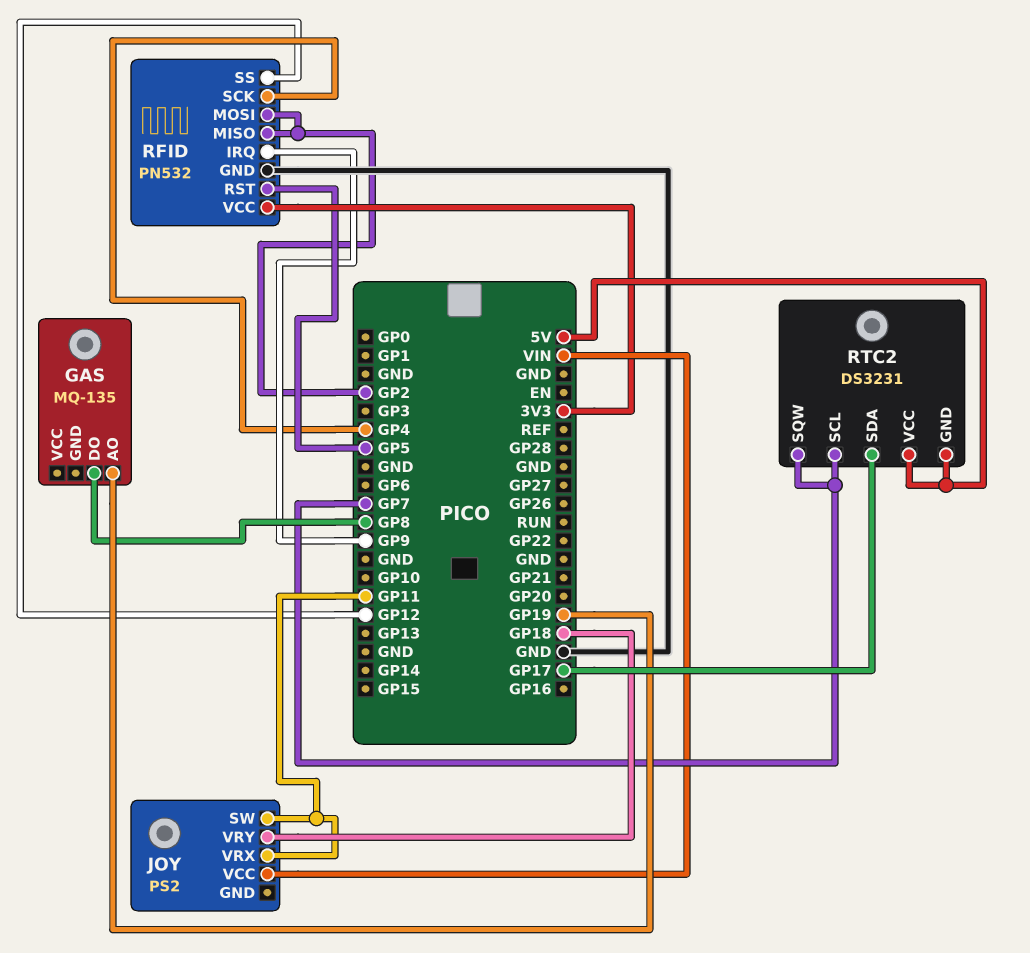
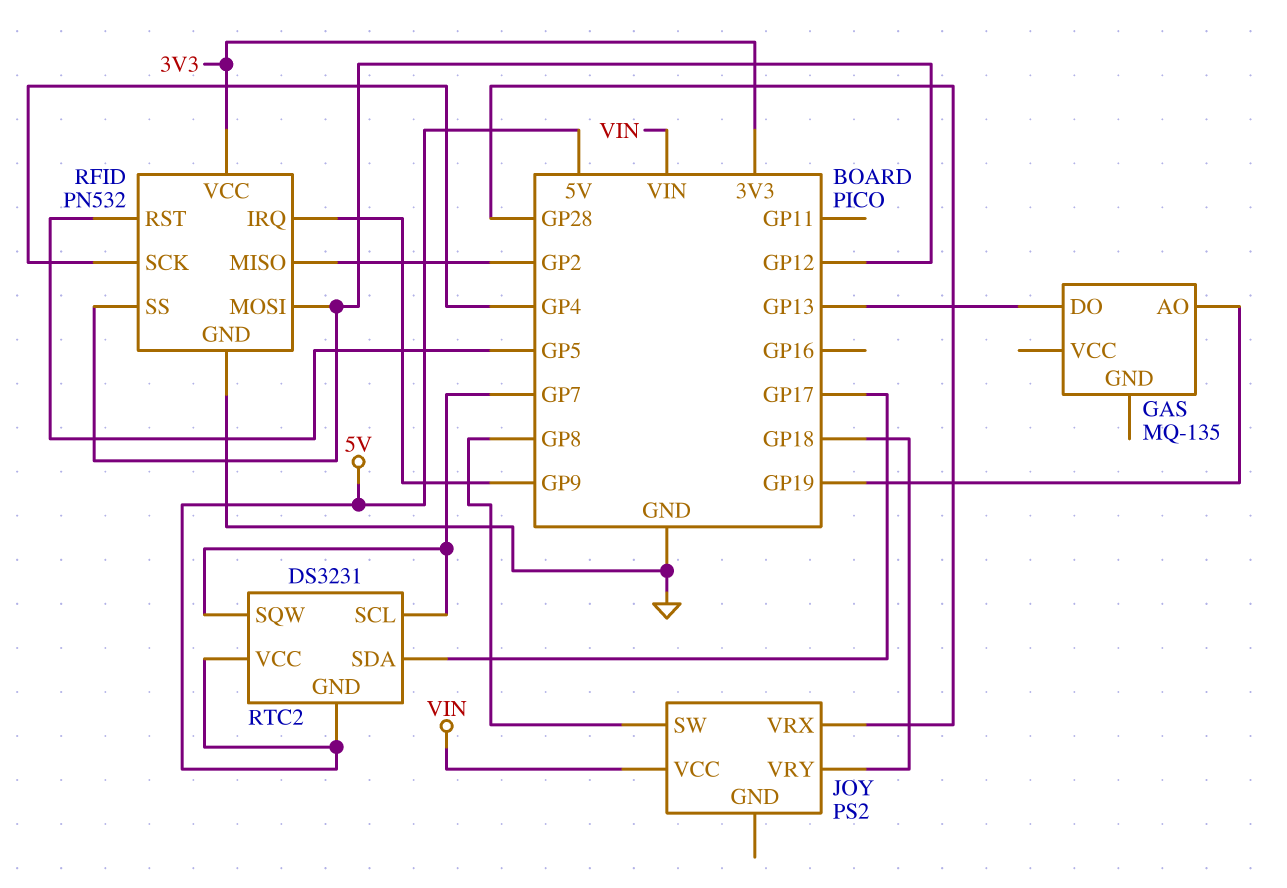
GAS pin DO: GP8 -> GP13
JOY pin SW: GP11 -> GP8
JOY pin VRX: GP11 -> GP28
RFID pin MOSI: GP2 -> GP12

